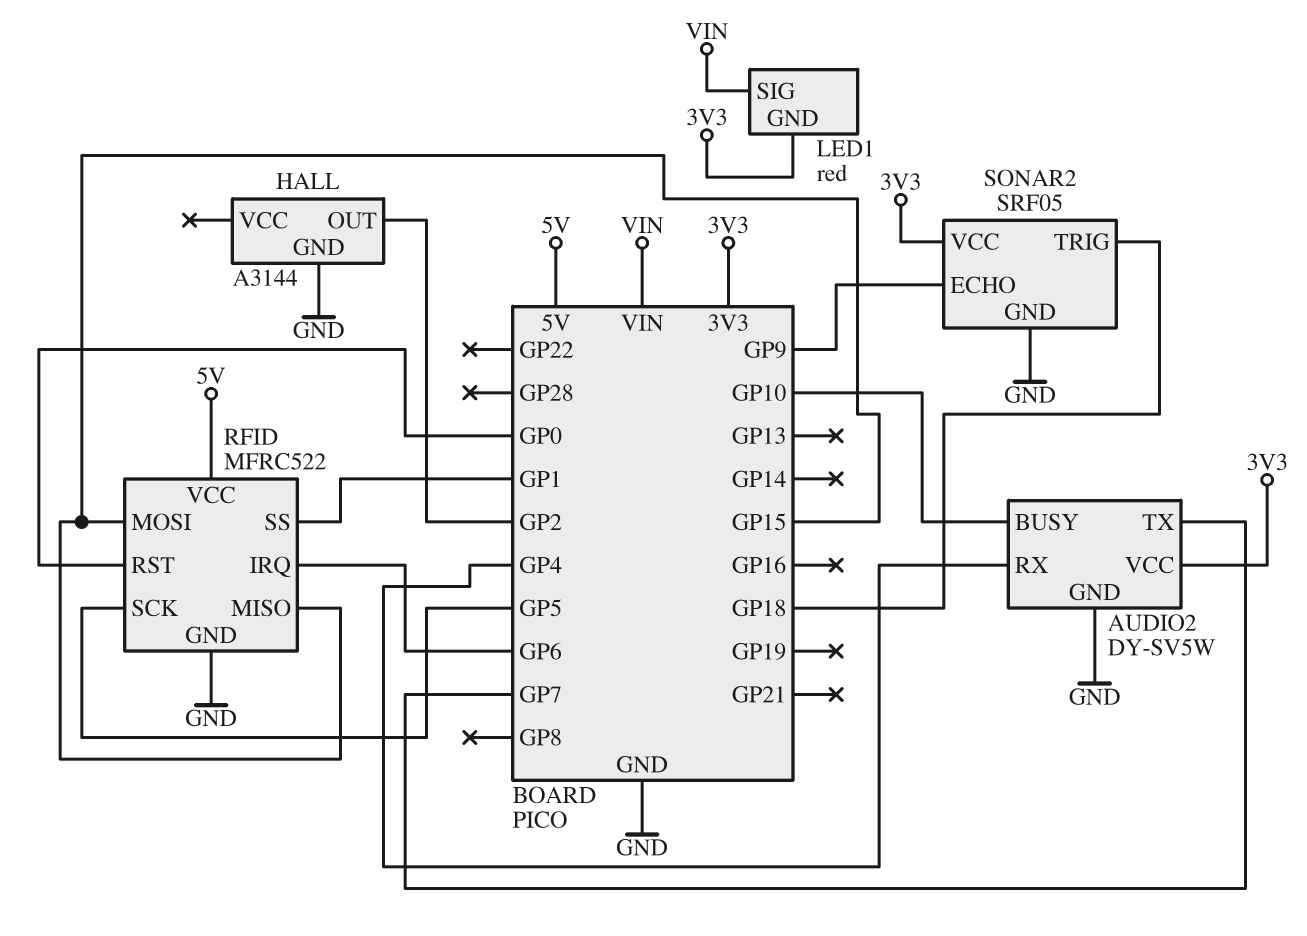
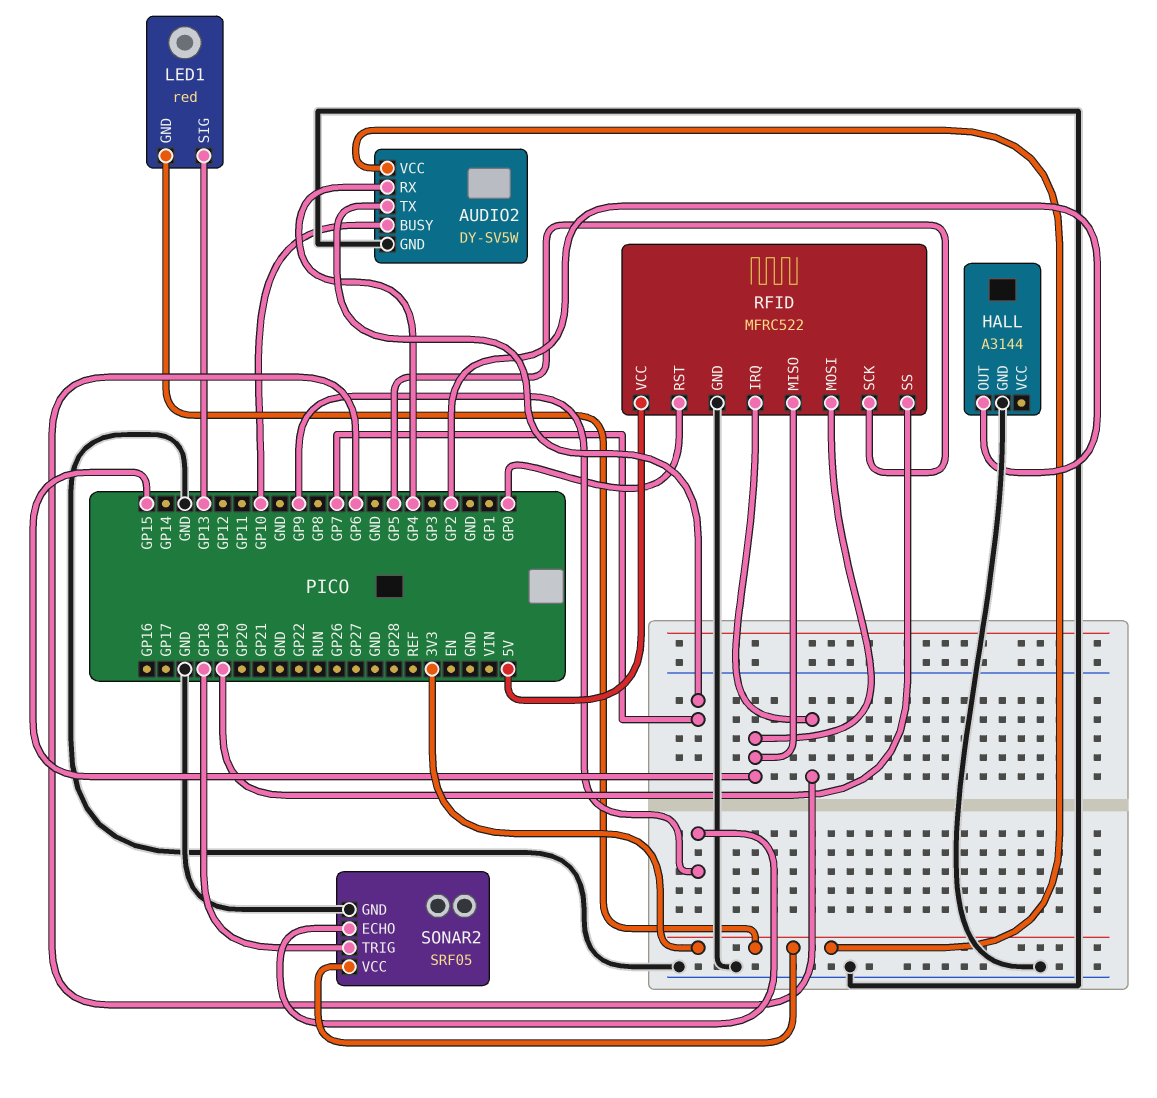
LED1 pin SIG: VIN -> GP13
RFID pin SS: GP1 -> GP19

